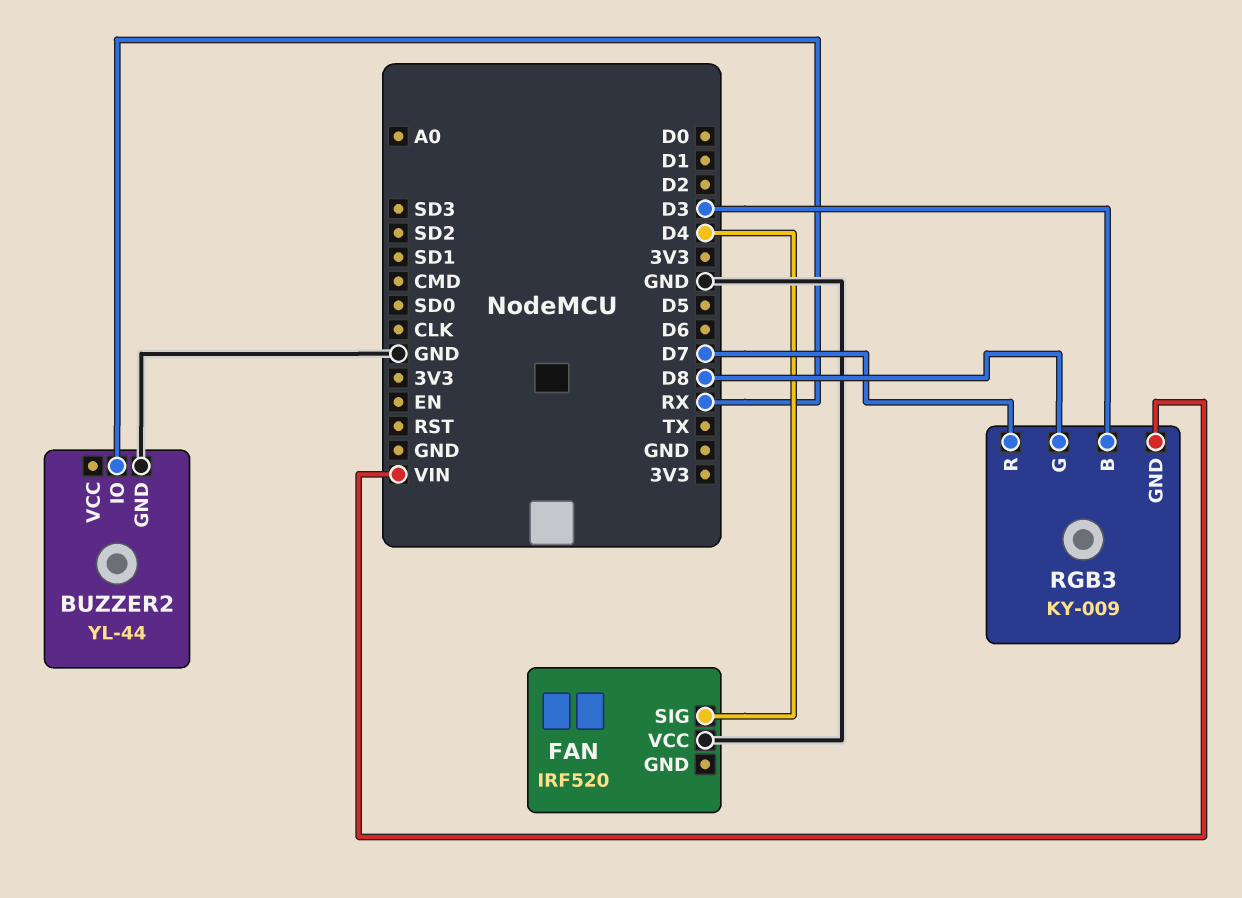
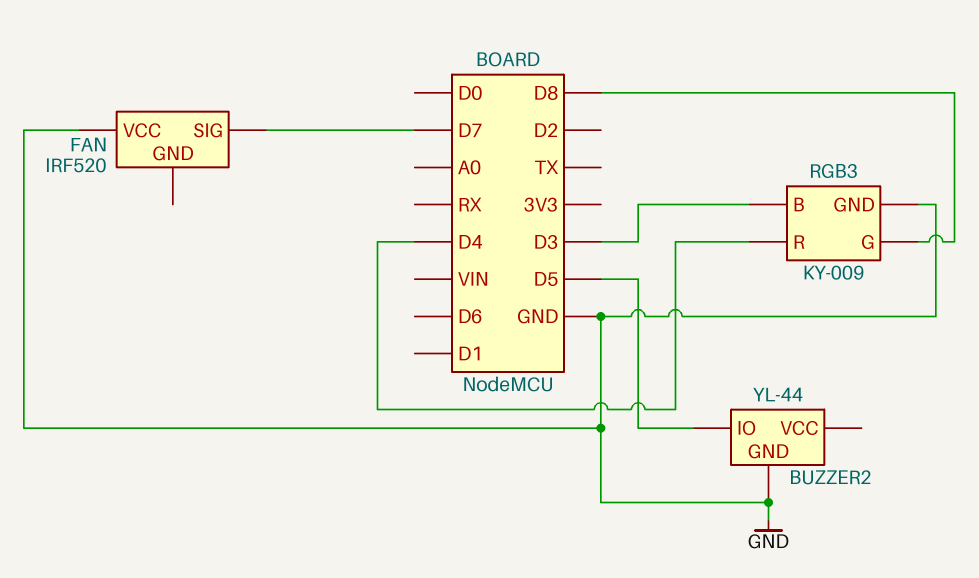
BUZZER2 pin IO: RX -> D5
FAN pin SIG: D4 -> D7
RGB3 pin GND: VIN -> GND
RGB3 pin R: D7 -> D4

